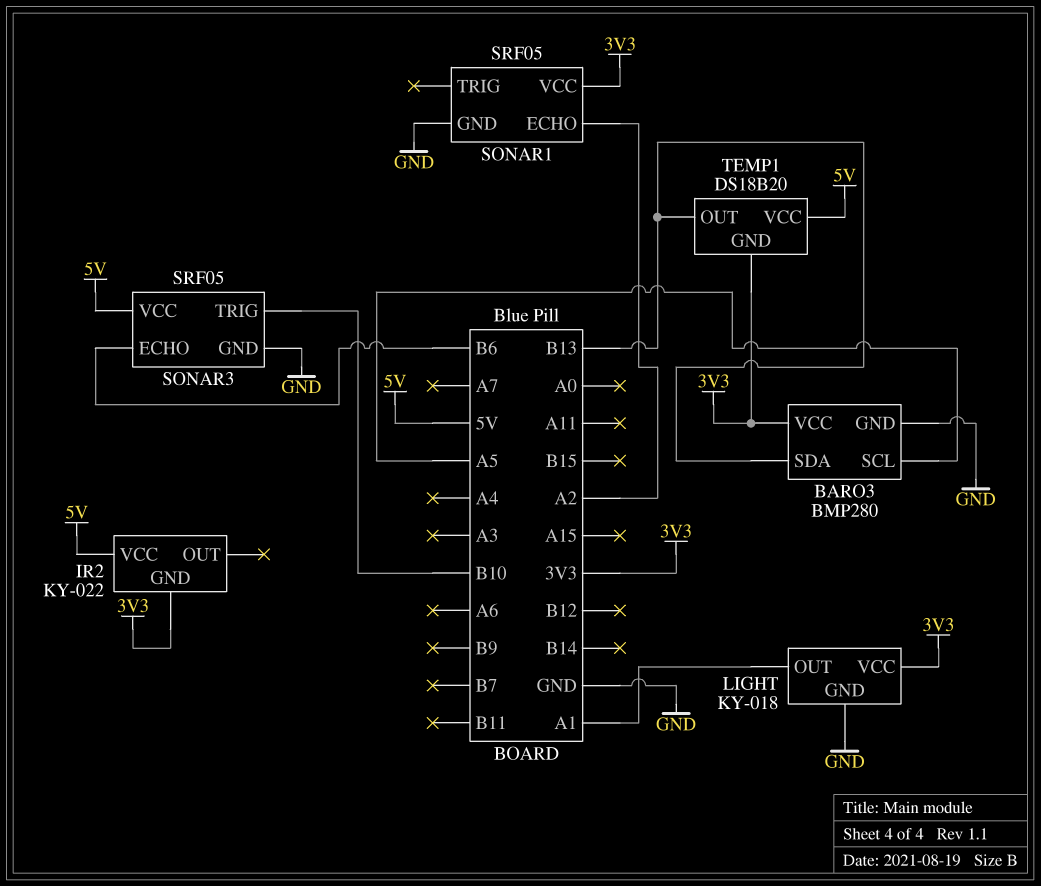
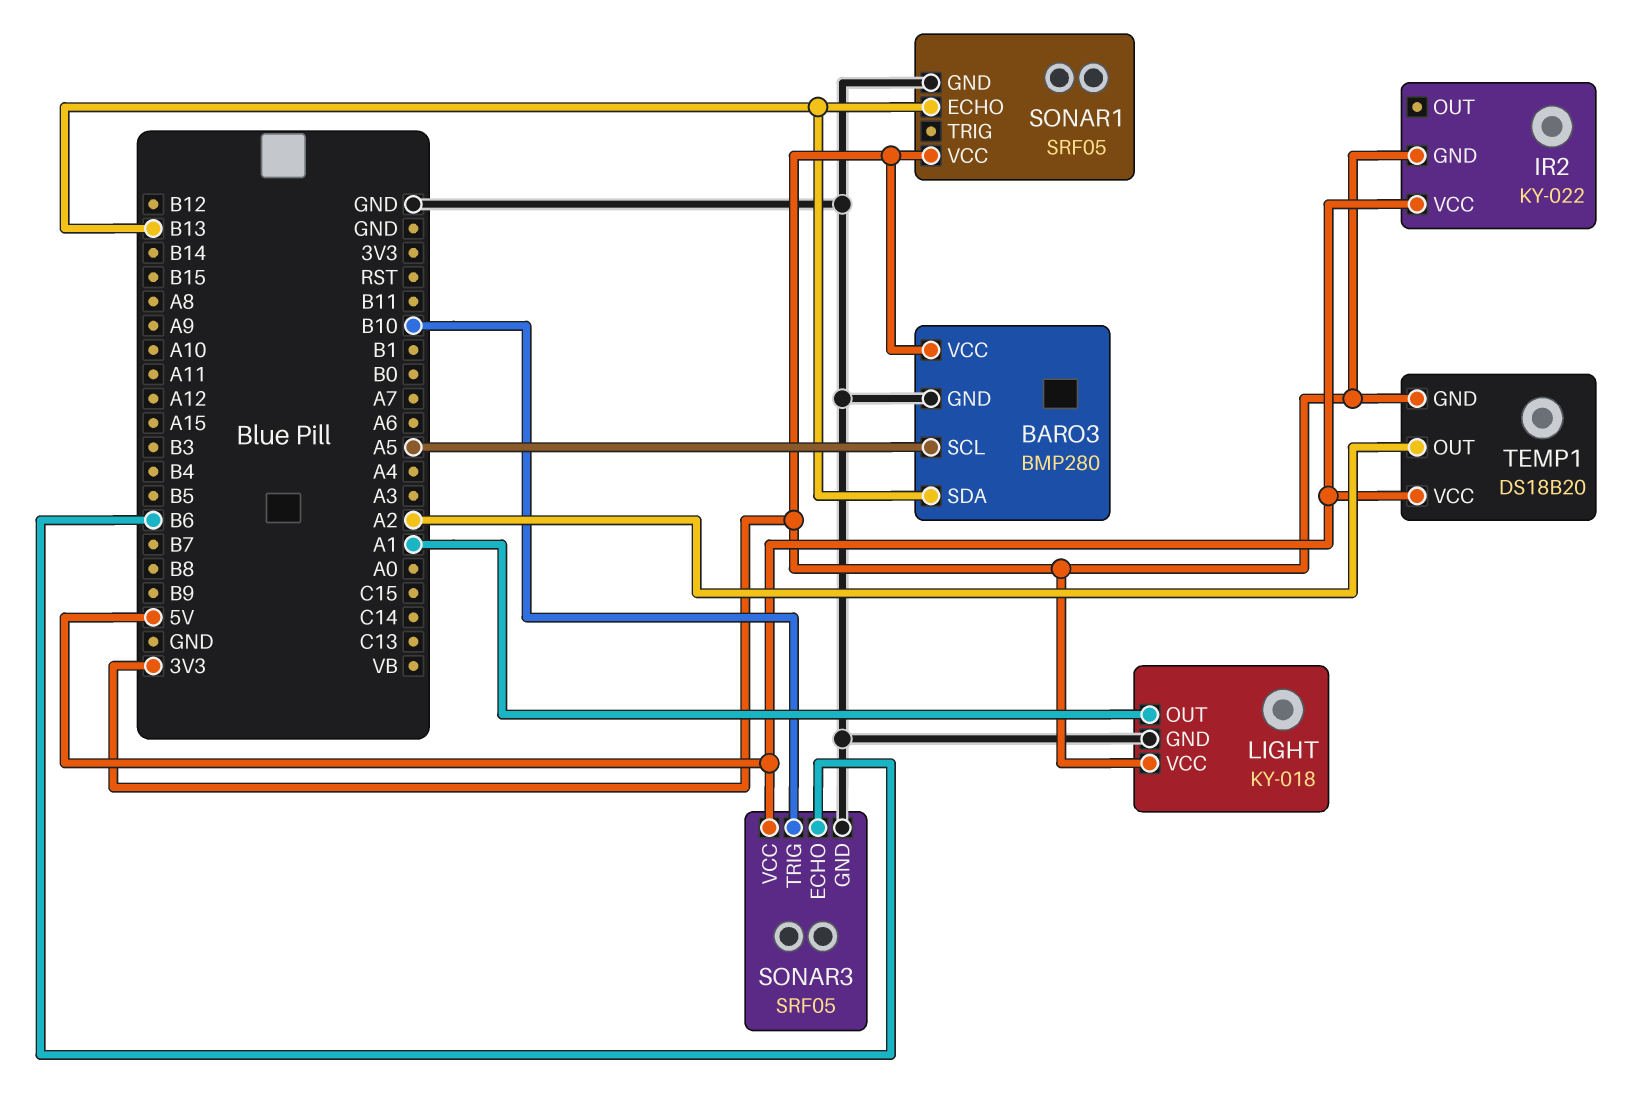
SONAR1 pin ECHO: A2 -> B13
TEMP1 pin OUT: B13 -> A2

